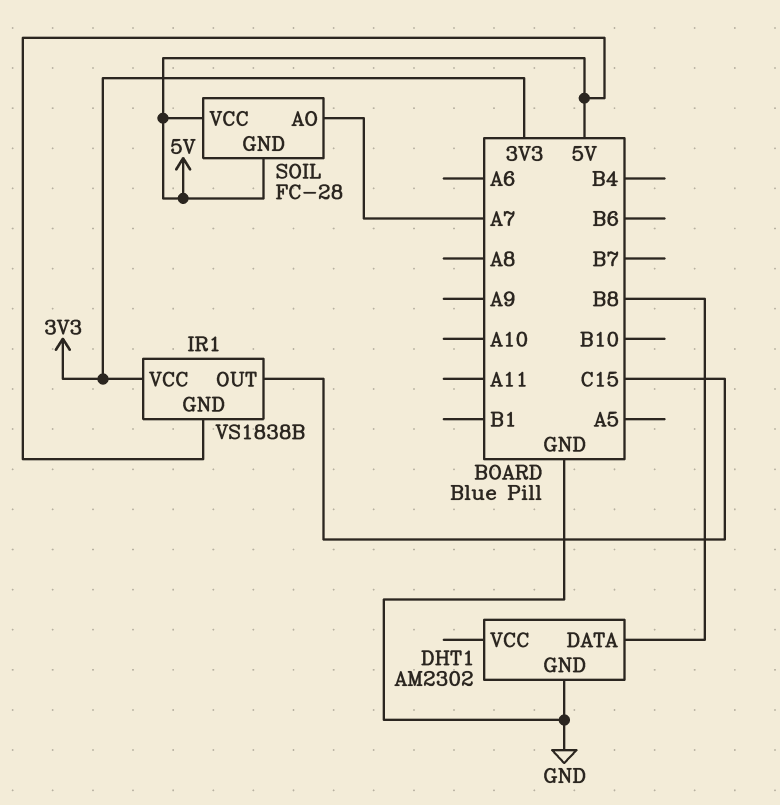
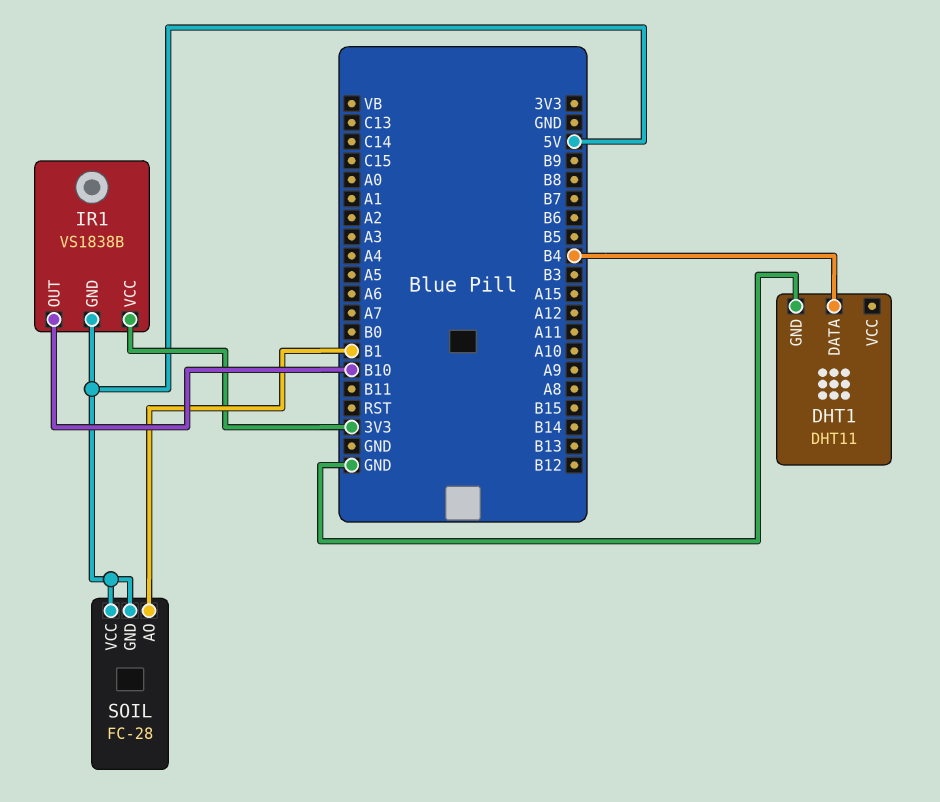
DHT1: AM2302 -> DHT11
DHT1 pin DATA: B8 -> B4
IR1 pin OUT: C15 -> B10
SOIL pin AO: A7 -> B1

